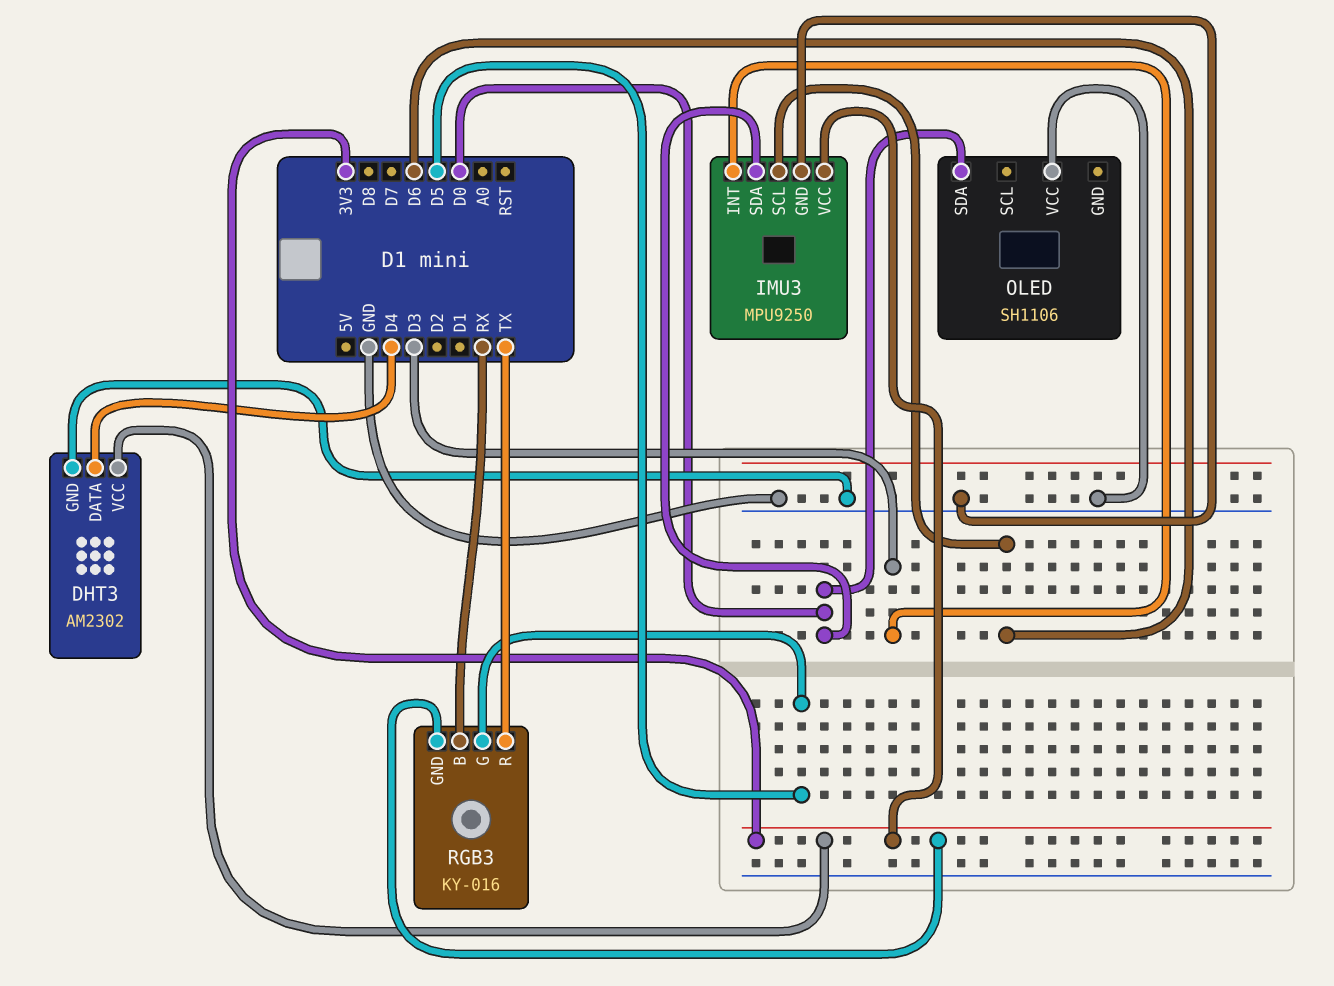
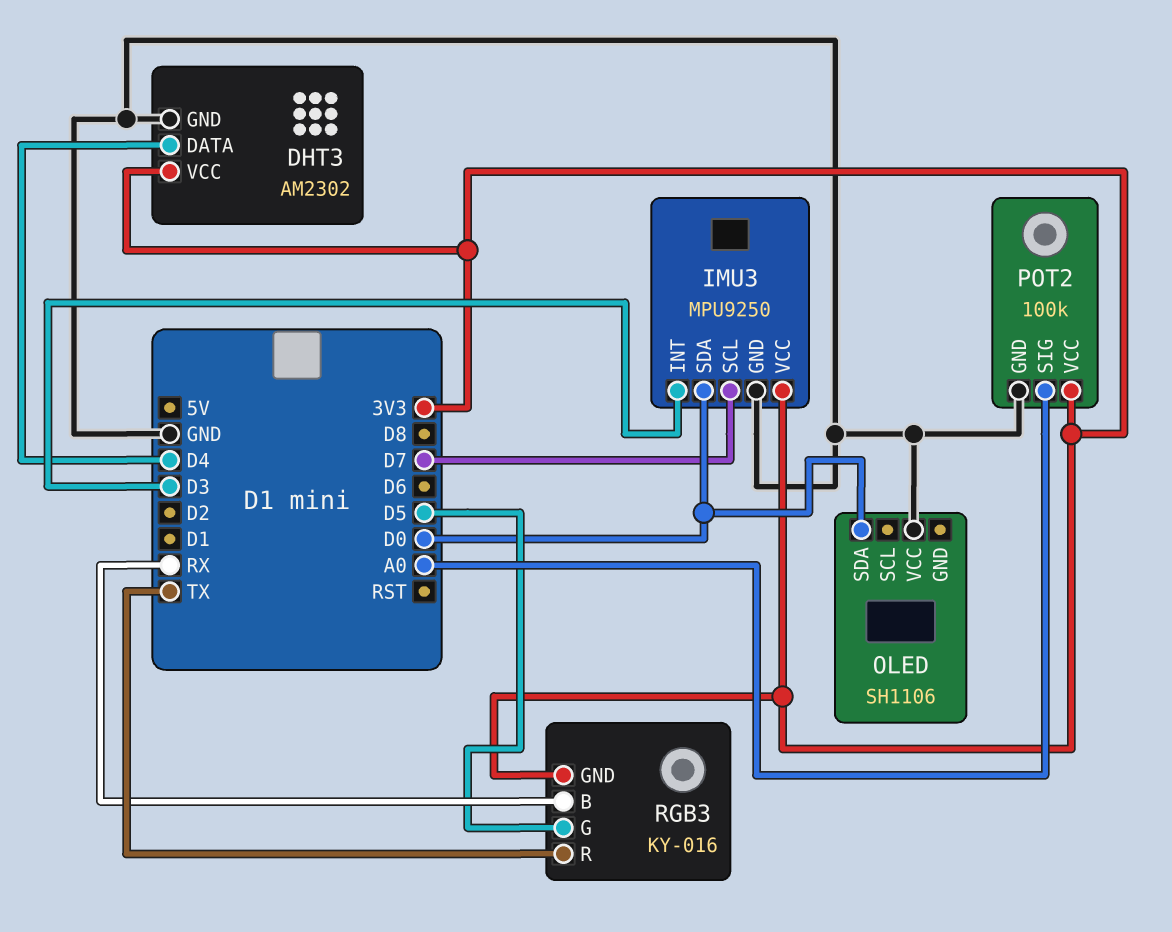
IMU3 pin SCL: D6 -> D7
POT2: none -> 100k
POT2 pin GND: none -> GND
POT2 pin SIG: none -> A0
POT2 pin VCC: none -> 3V3

